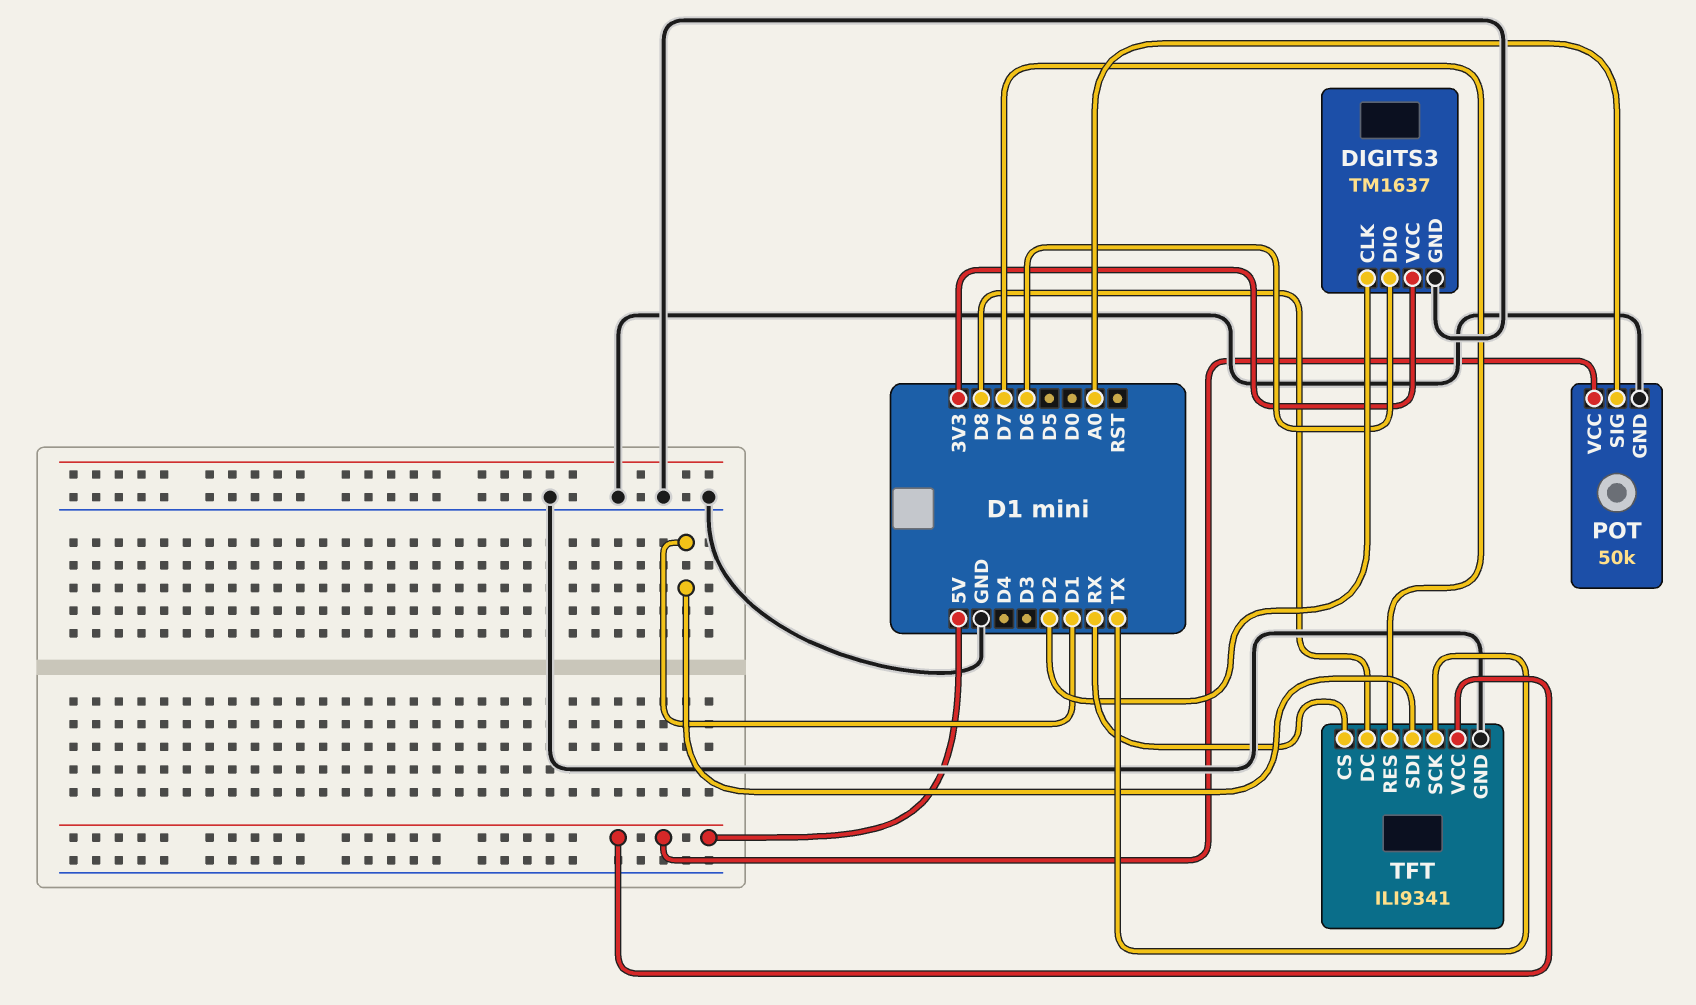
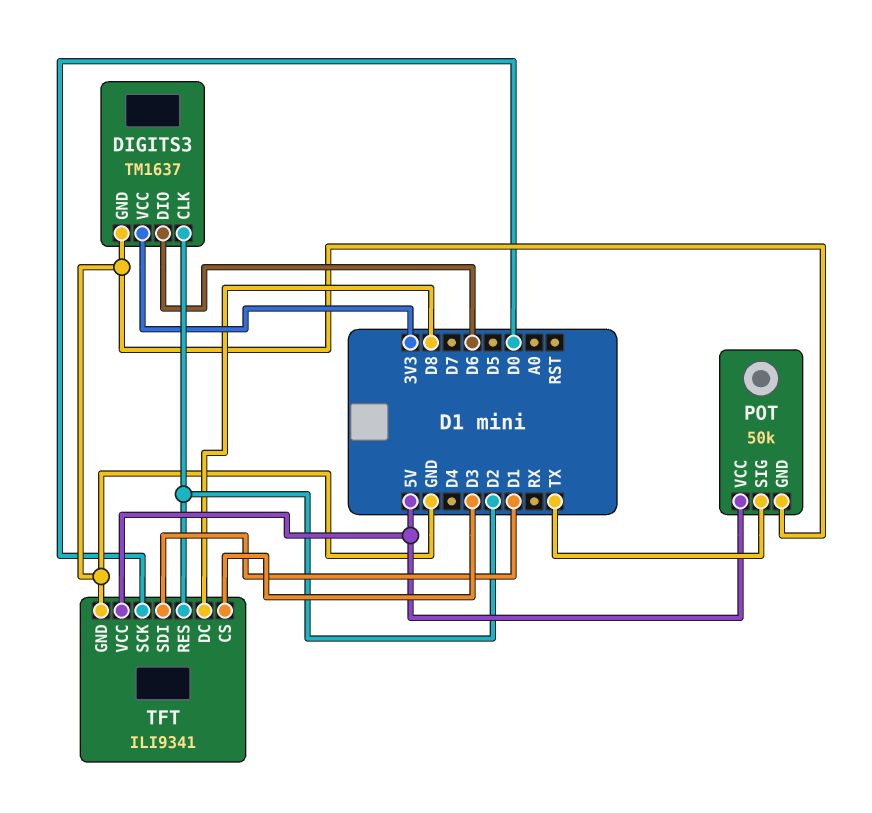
POT pin SIG: A0 -> TX
TFT pin CS: RX -> D3
TFT pin RES: D7 -> D2
TFT pin SCK: TX -> D0

